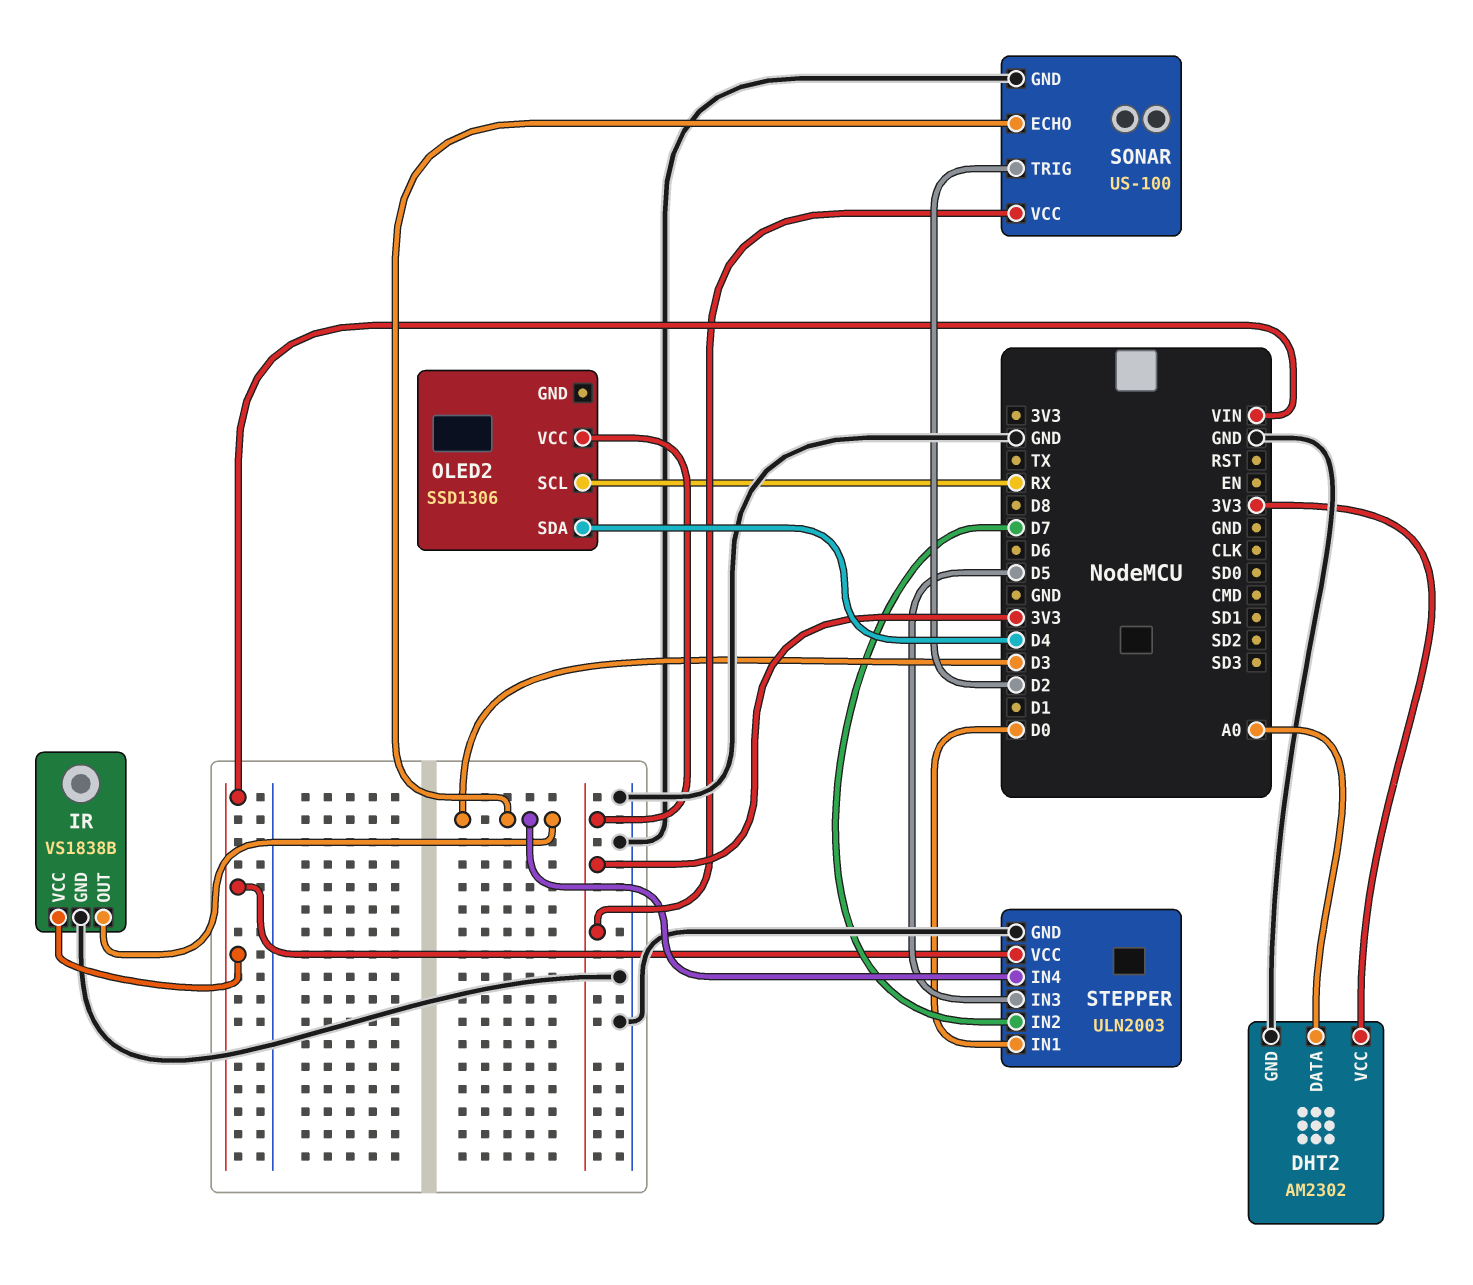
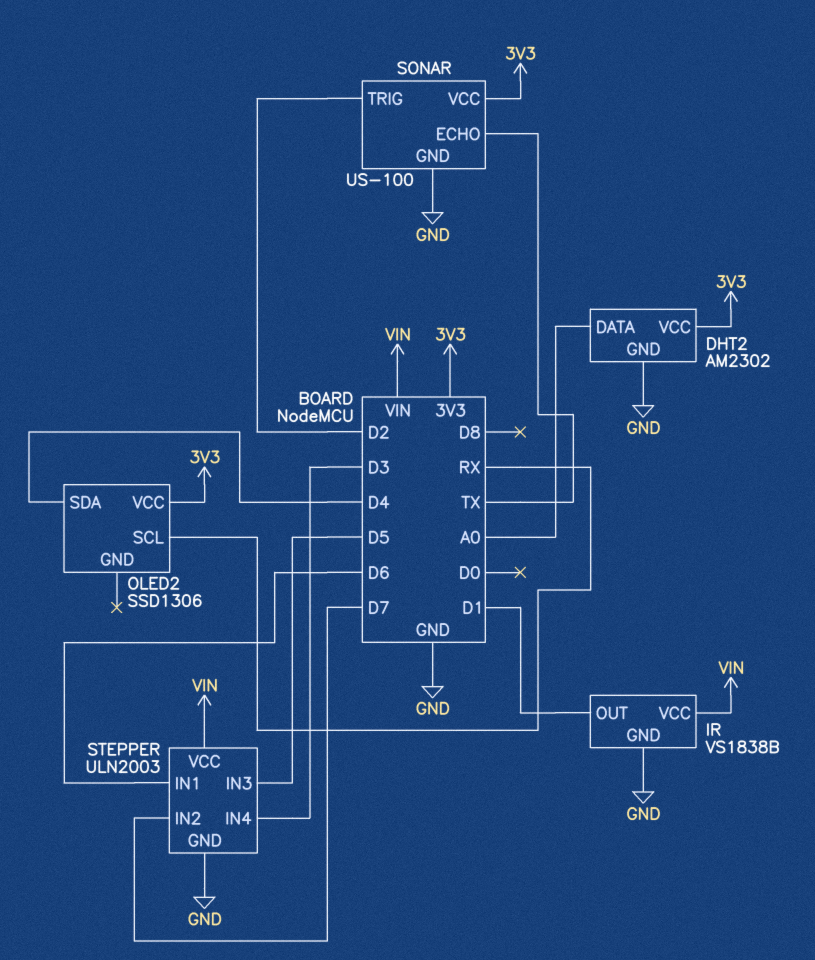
IR pin OUT: D3 -> D1
SONAR pin ECHO: D3 -> TX
STEPPER pin IN1: D0 -> D6

